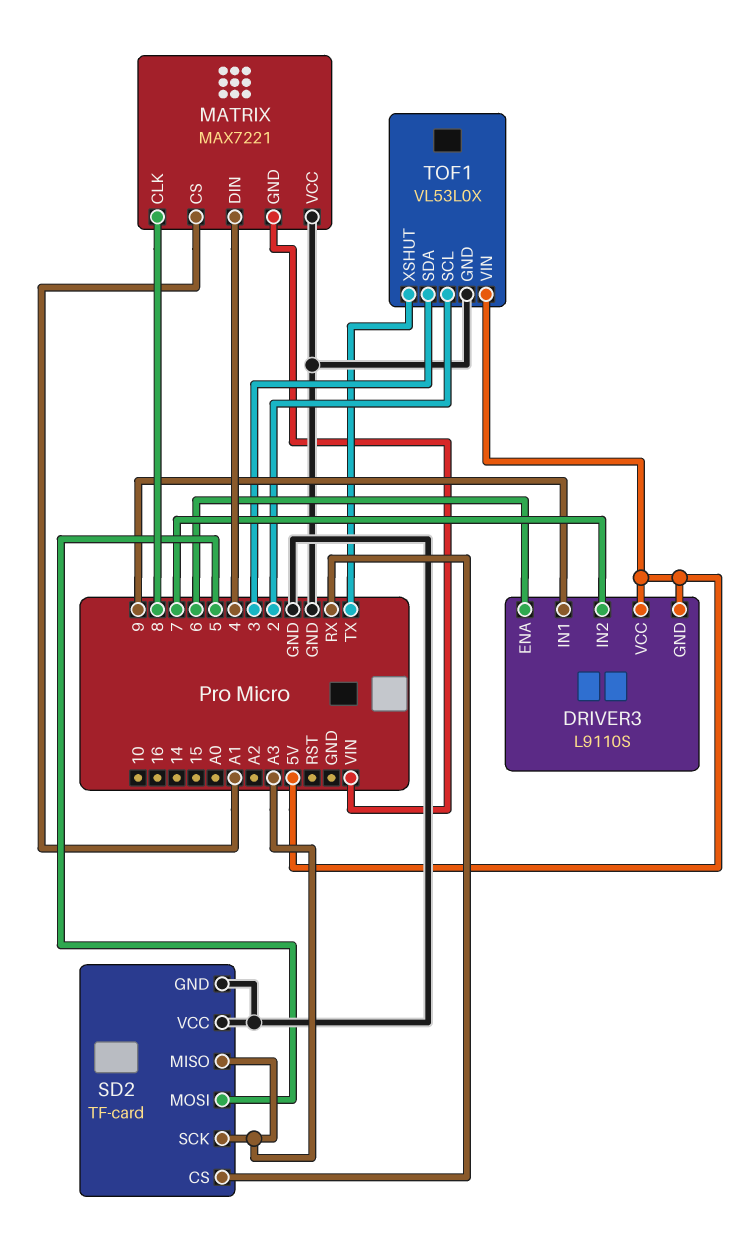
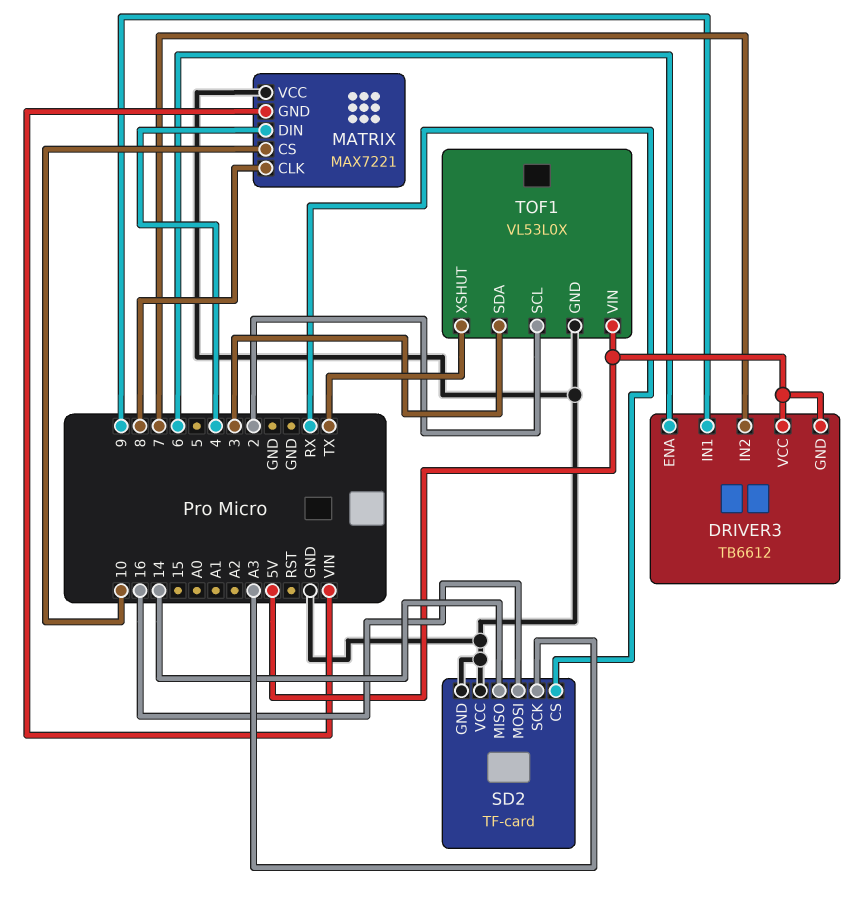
DRIVER3: L9110S -> TB6612
MATRIX pin CS: A1 -> 10
SD2 pin MISO: A3 -> 14
SD2 pin MOSI: 5 -> 16

